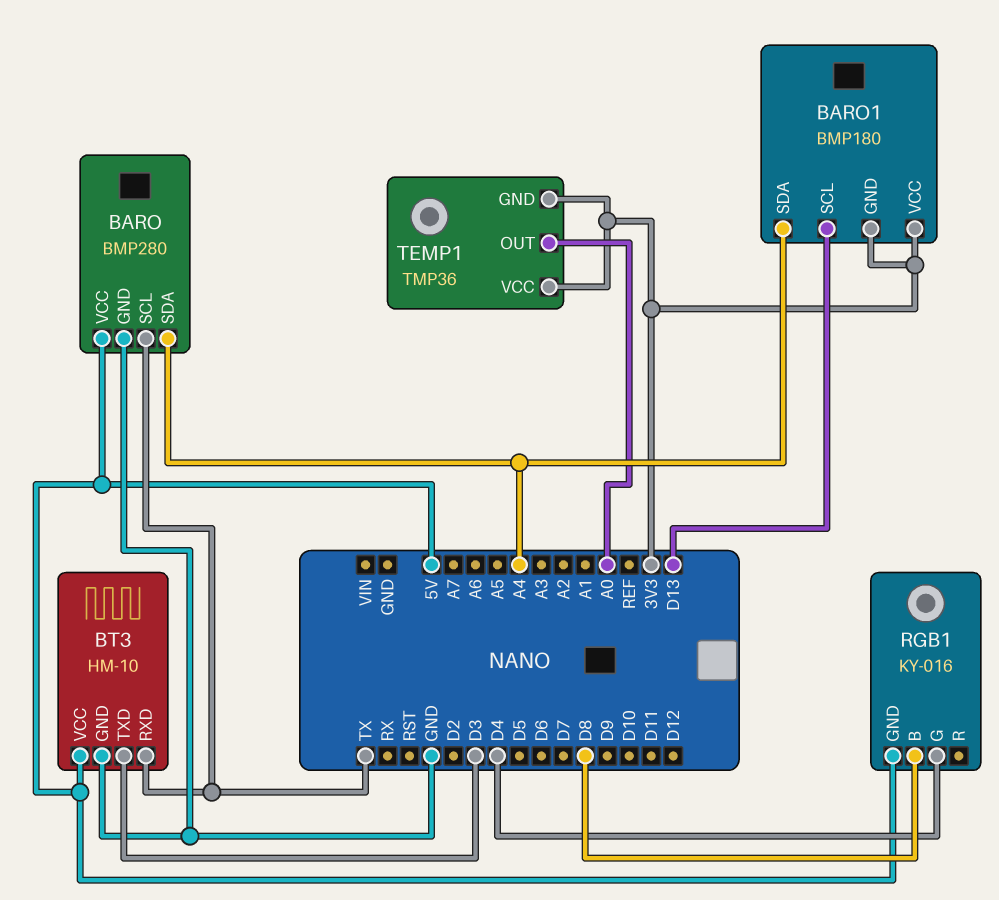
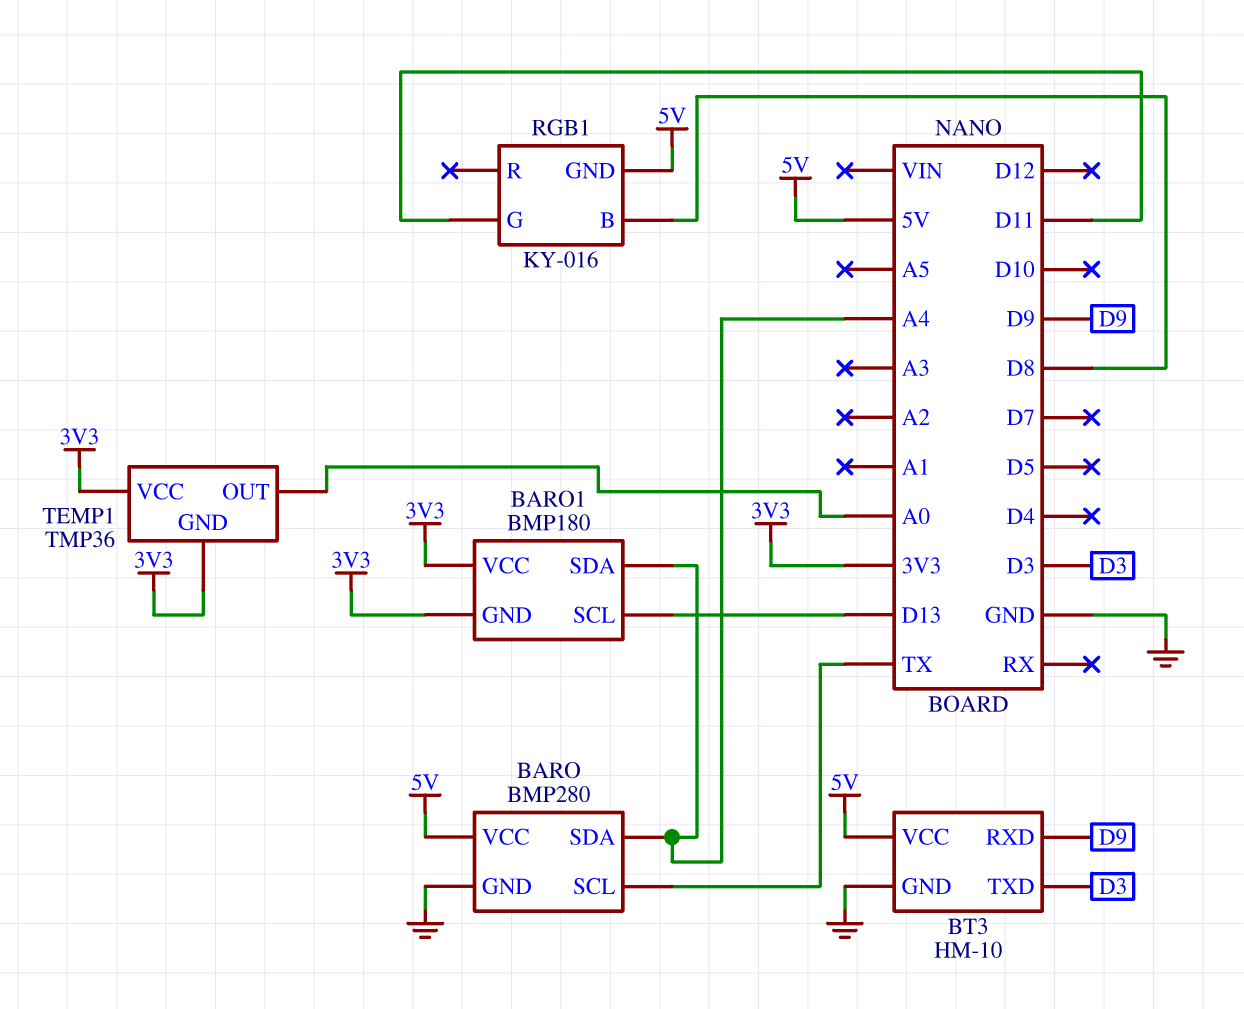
BT3 pin RXD: TX -> D9
RGB1 pin G: D4 -> D11

